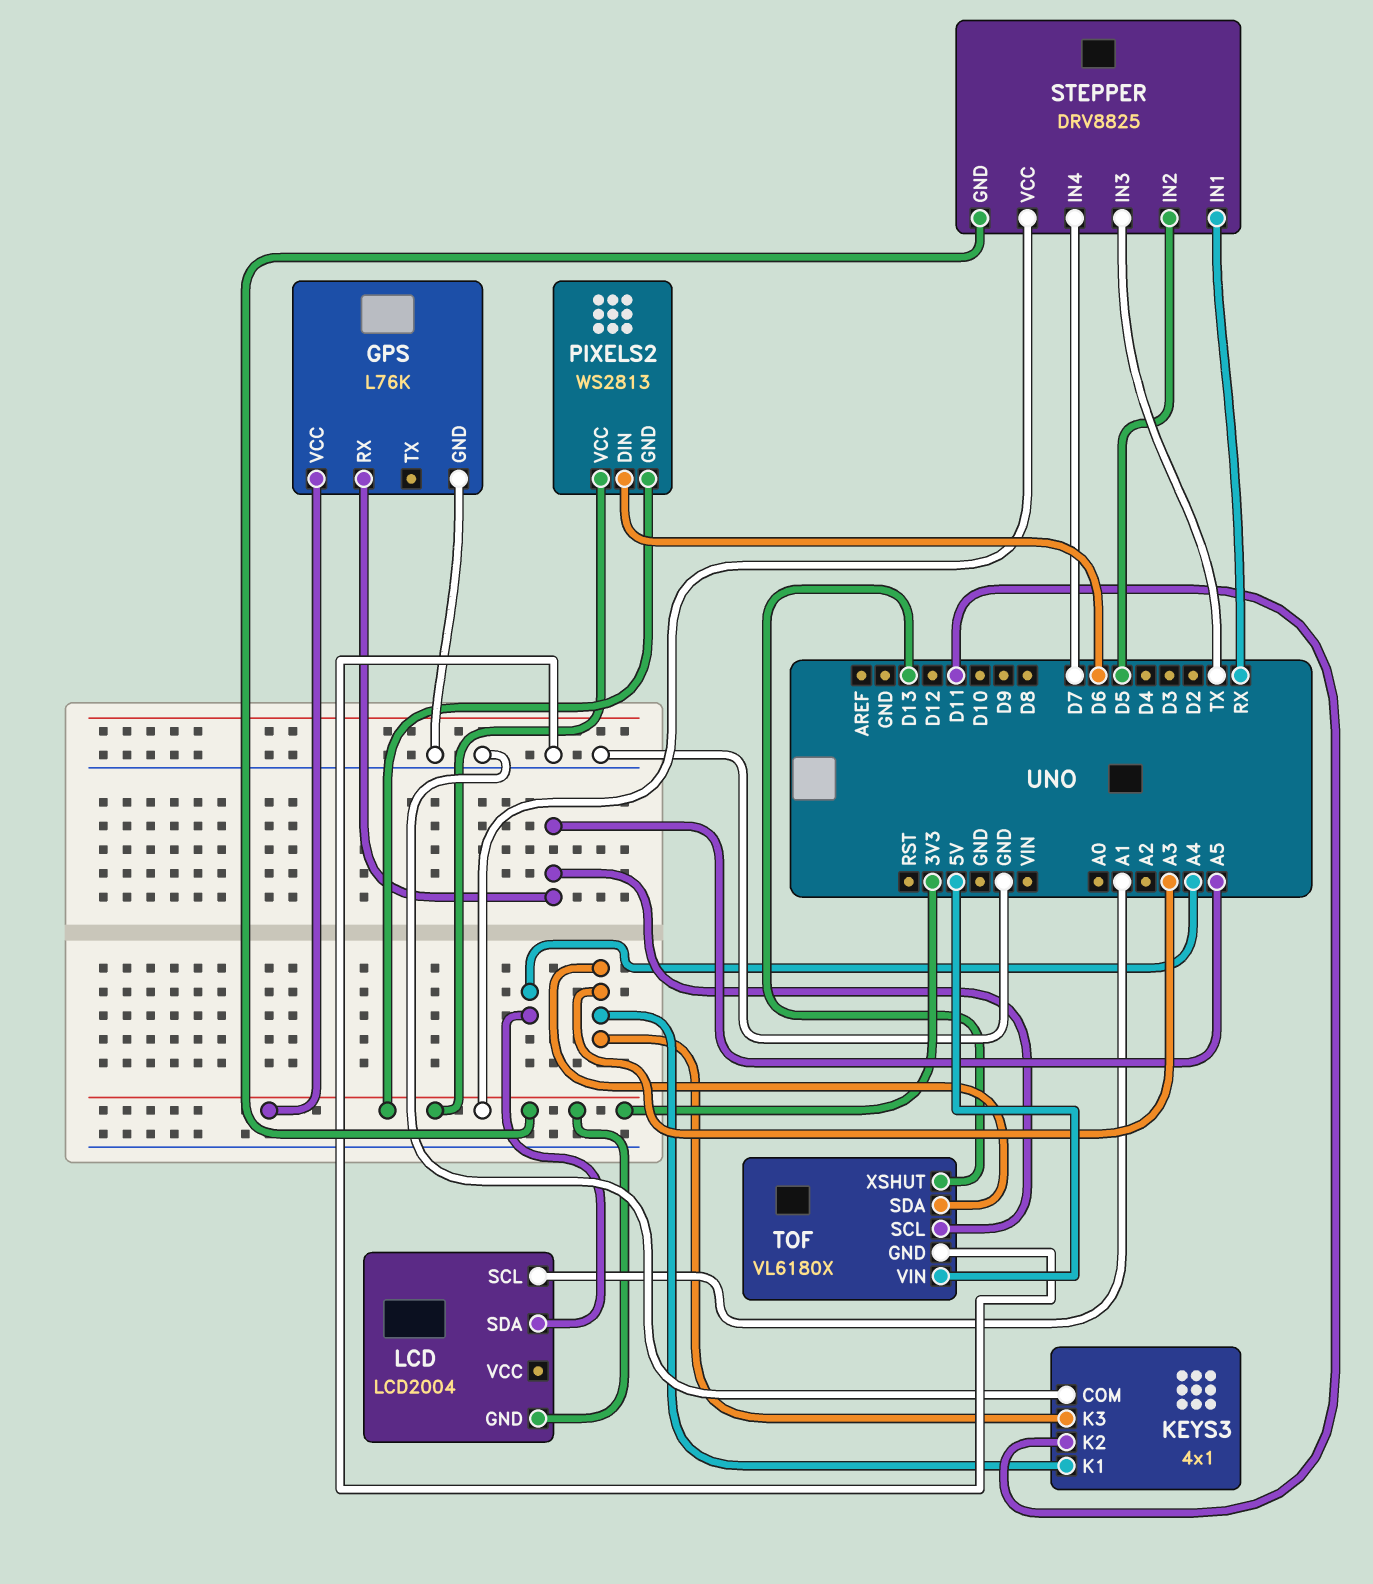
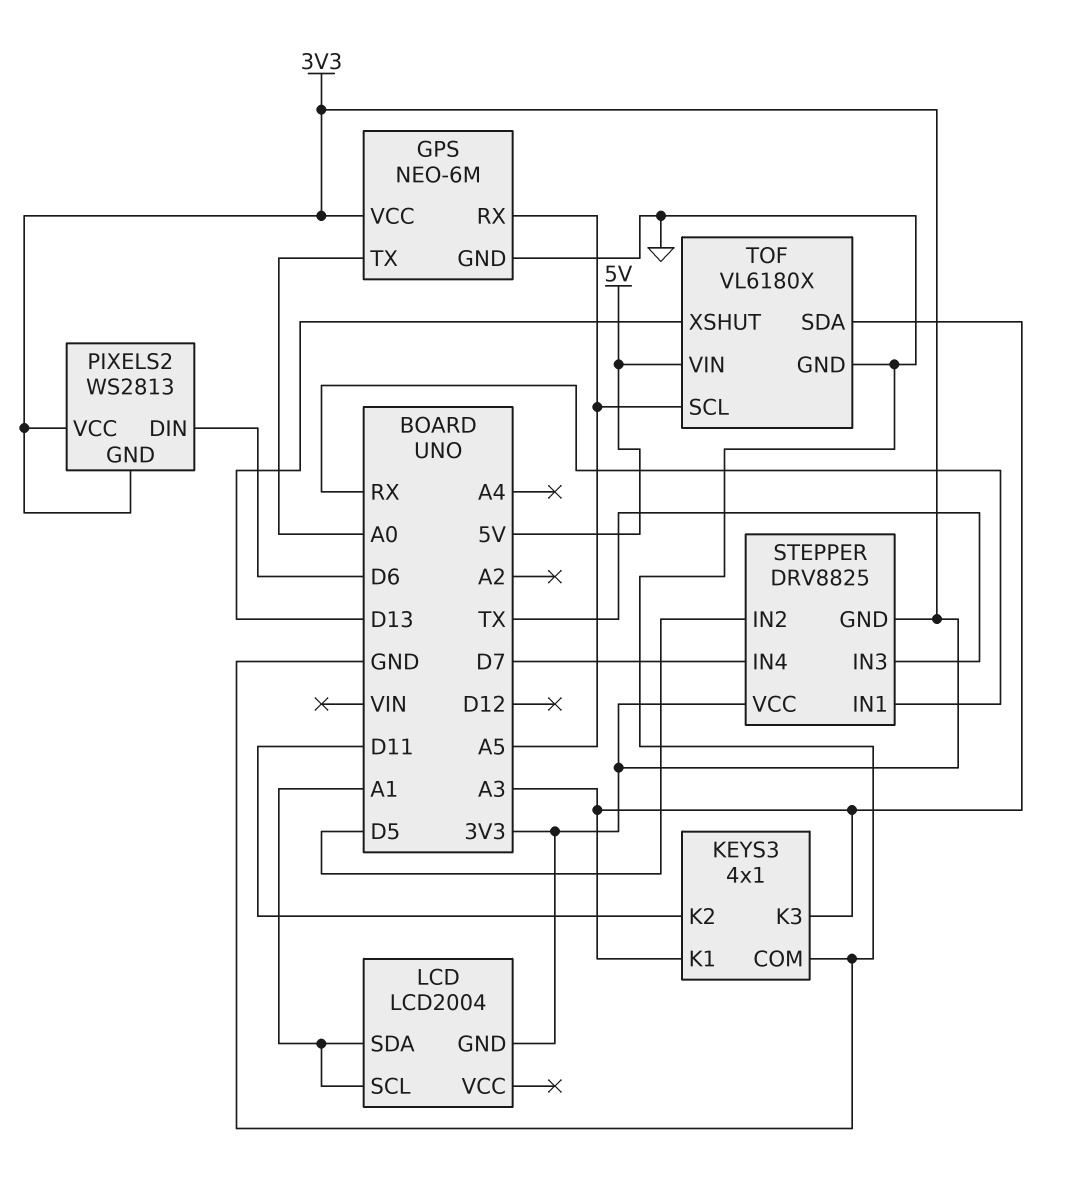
GPS: L76K -> NEO-6M
GPS pin TX: none -> A0
LCD pin SDA: A4 -> A1

